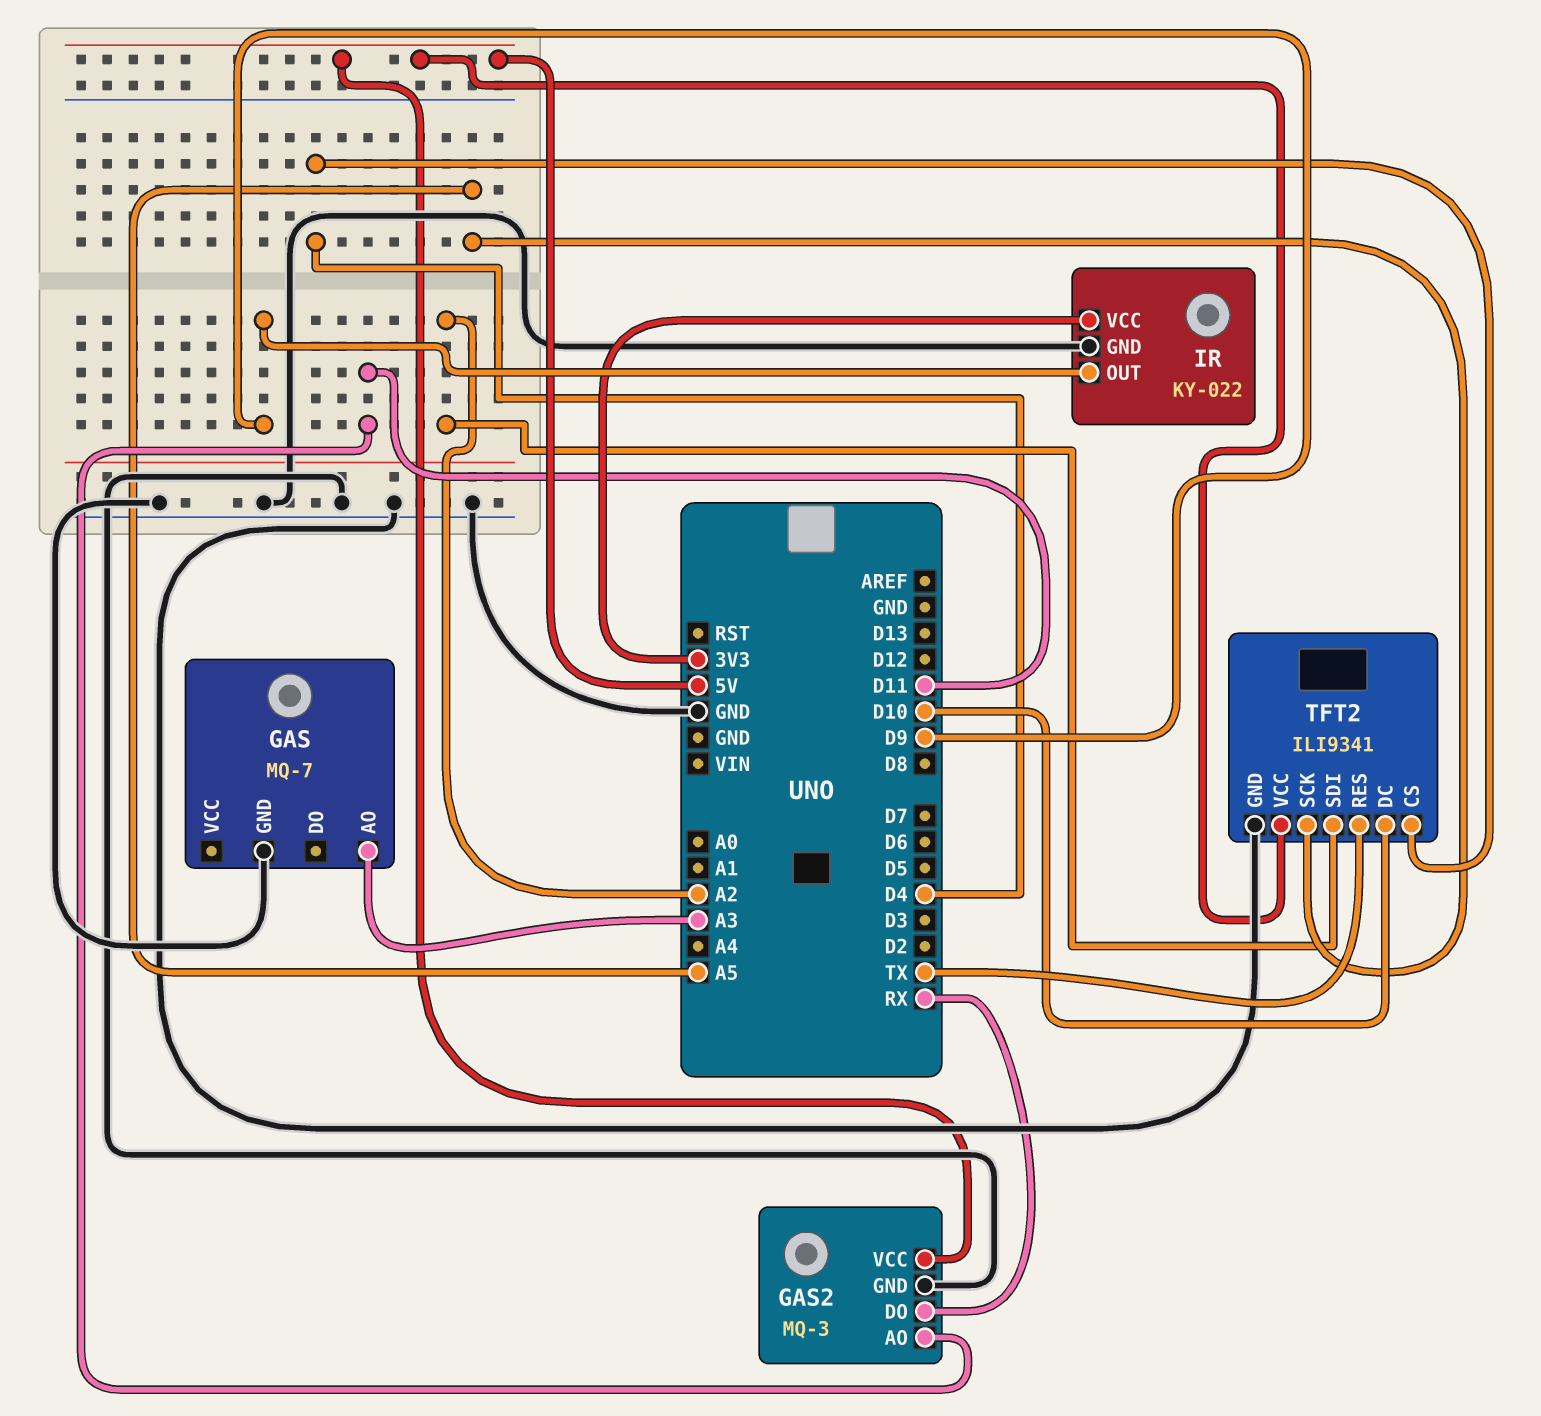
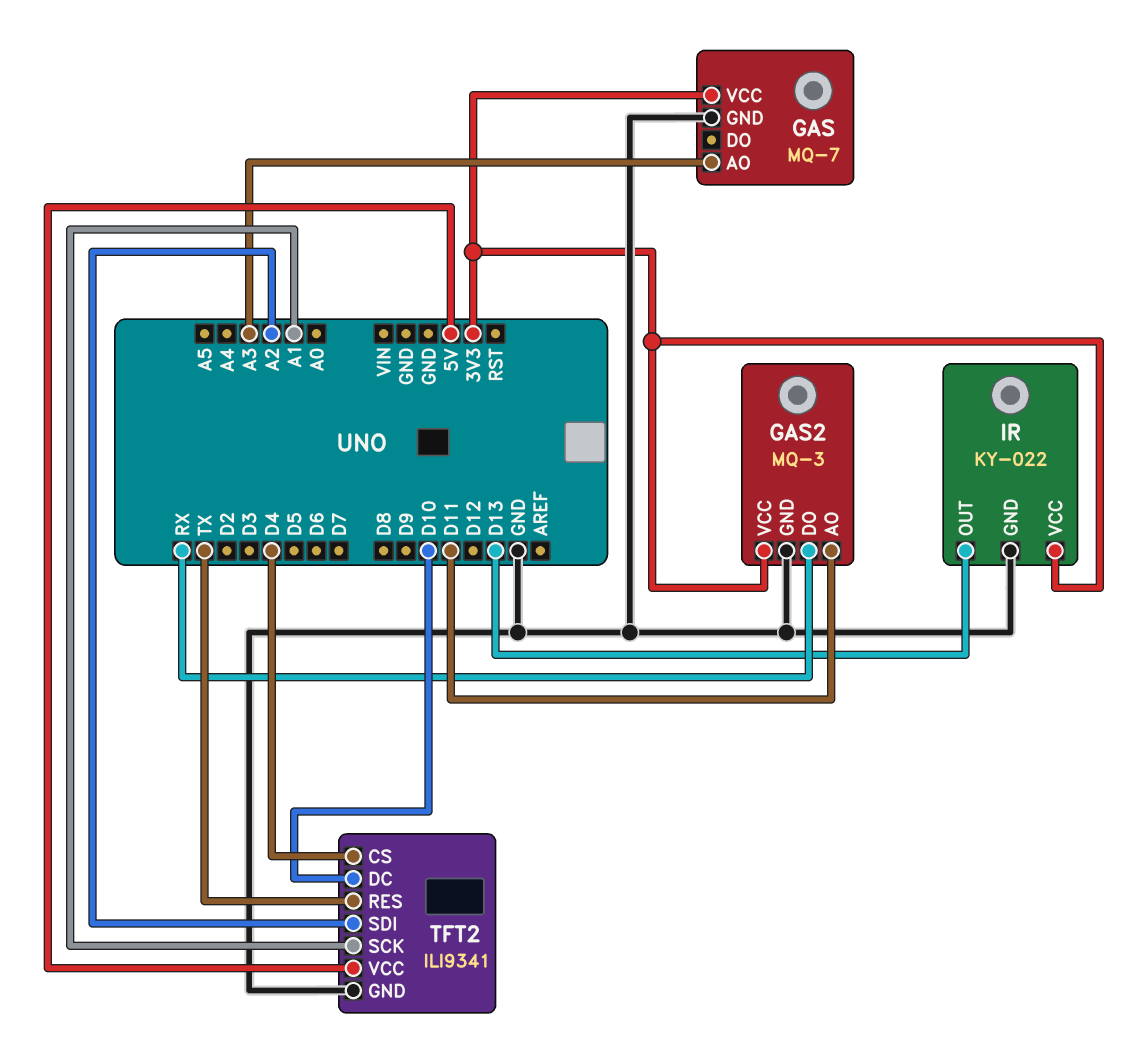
GAS pin VCC: none -> 3V3
GAS2 pin VCC: 5V -> 3V3
IR pin OUT: D9 -> D13
TFT2 pin SCK: A5 -> A1

